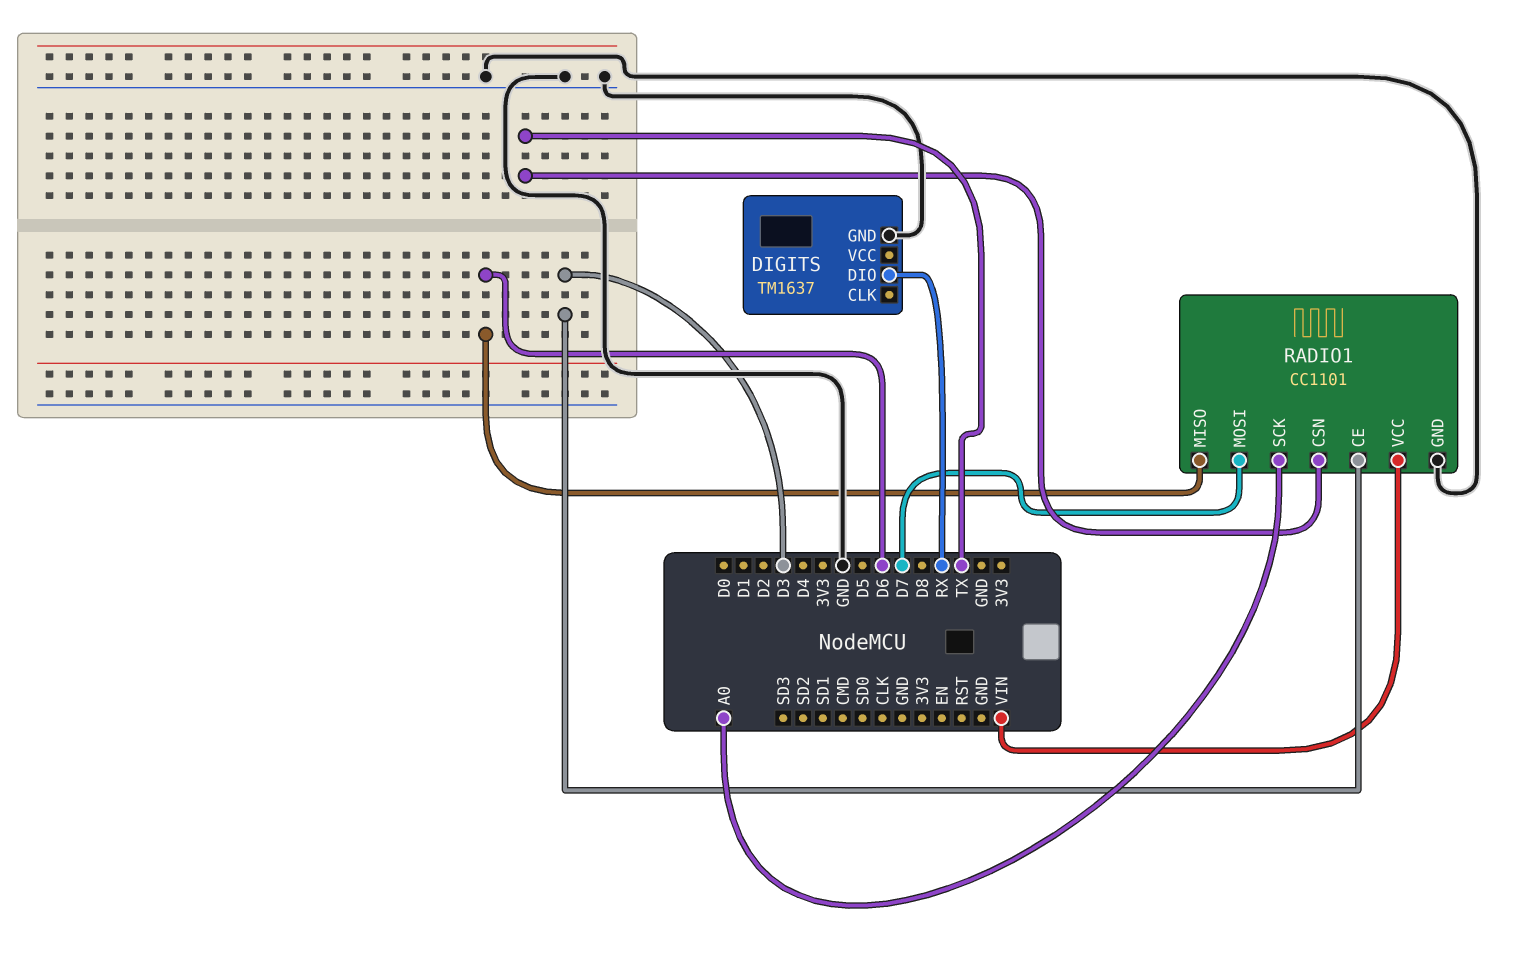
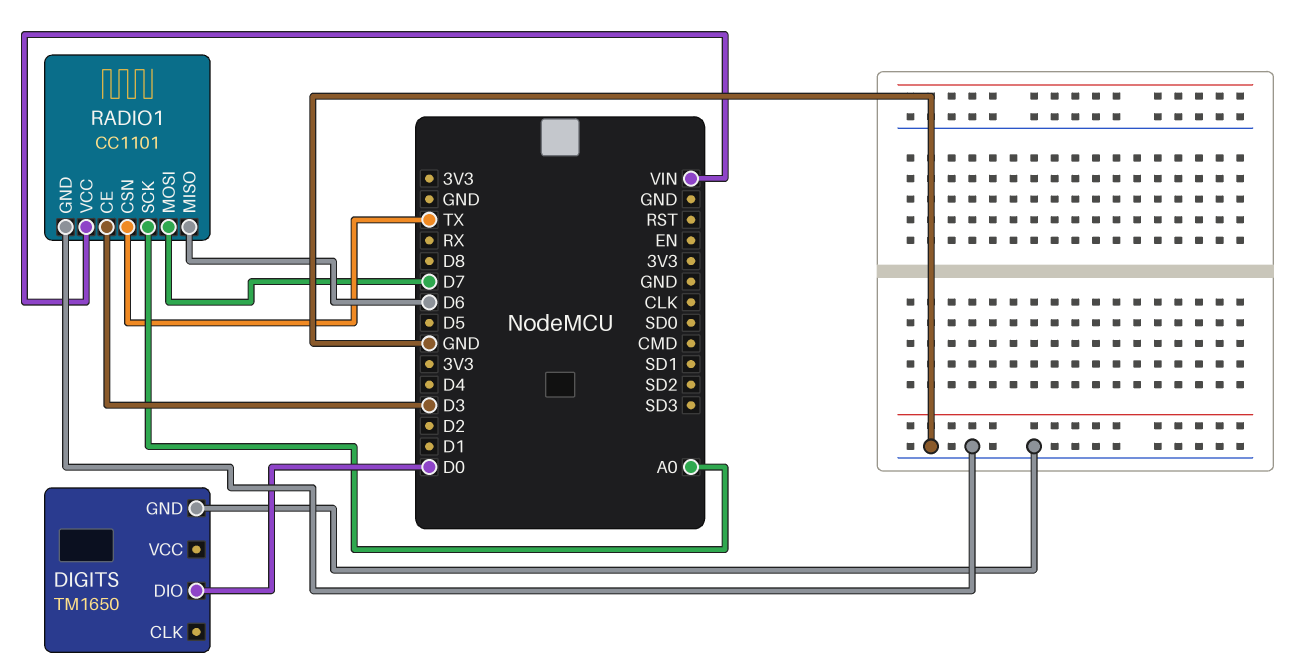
DIGITS: TM1637 -> TM1650
DIGITS pin DIO: RX -> D0

